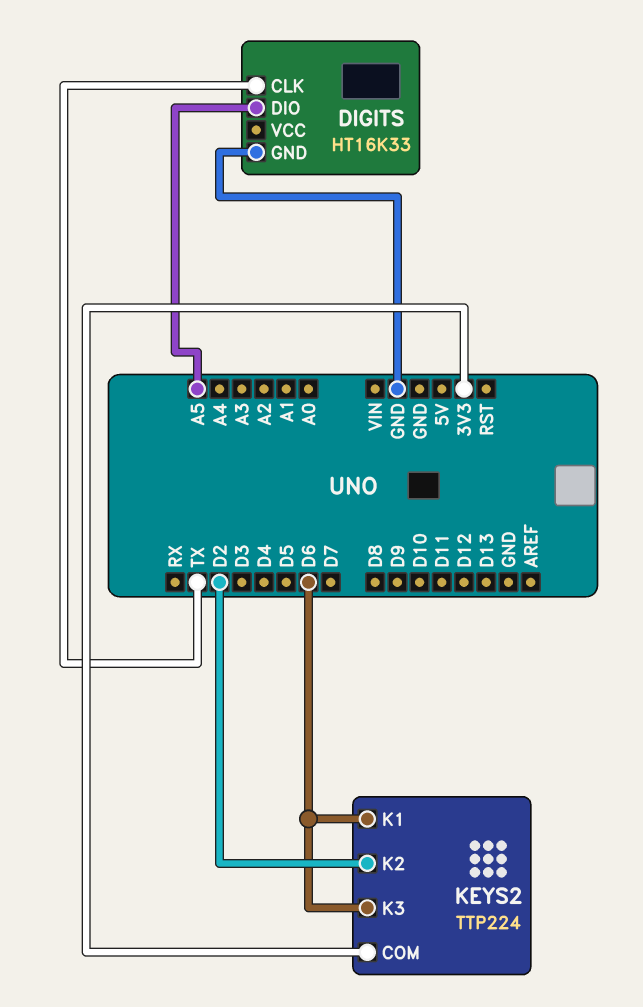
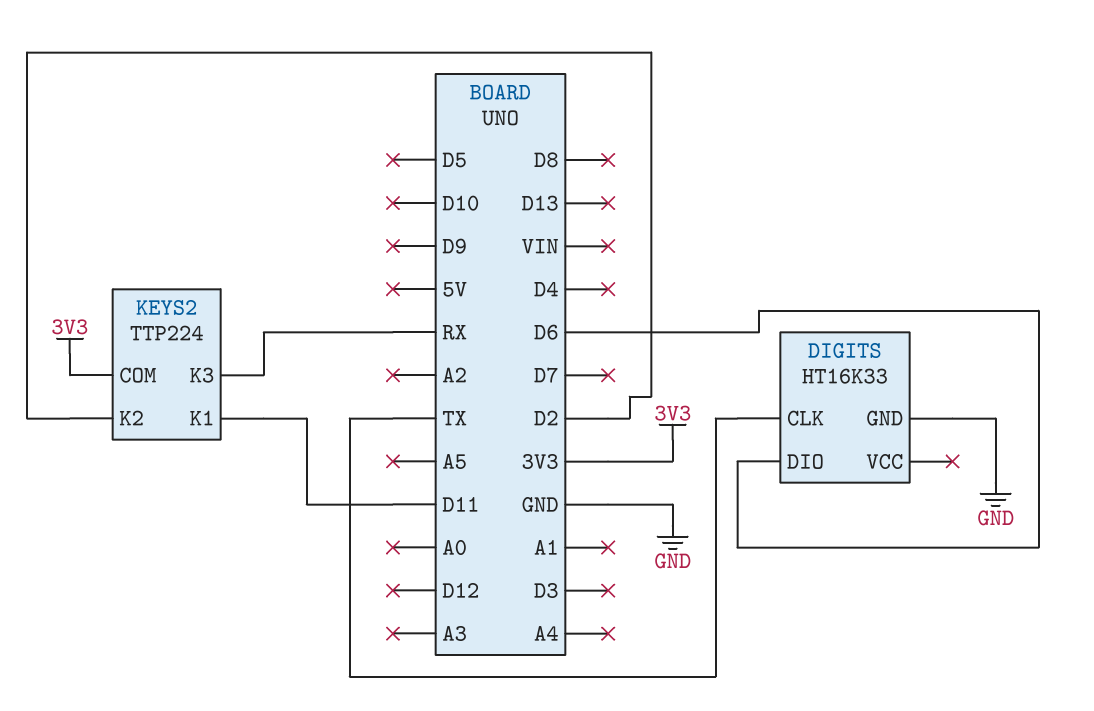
DIGITS pin DIO: A5 -> D6
KEYS2 pin K1: D6 -> D11
KEYS2 pin K3: D6 -> RX

